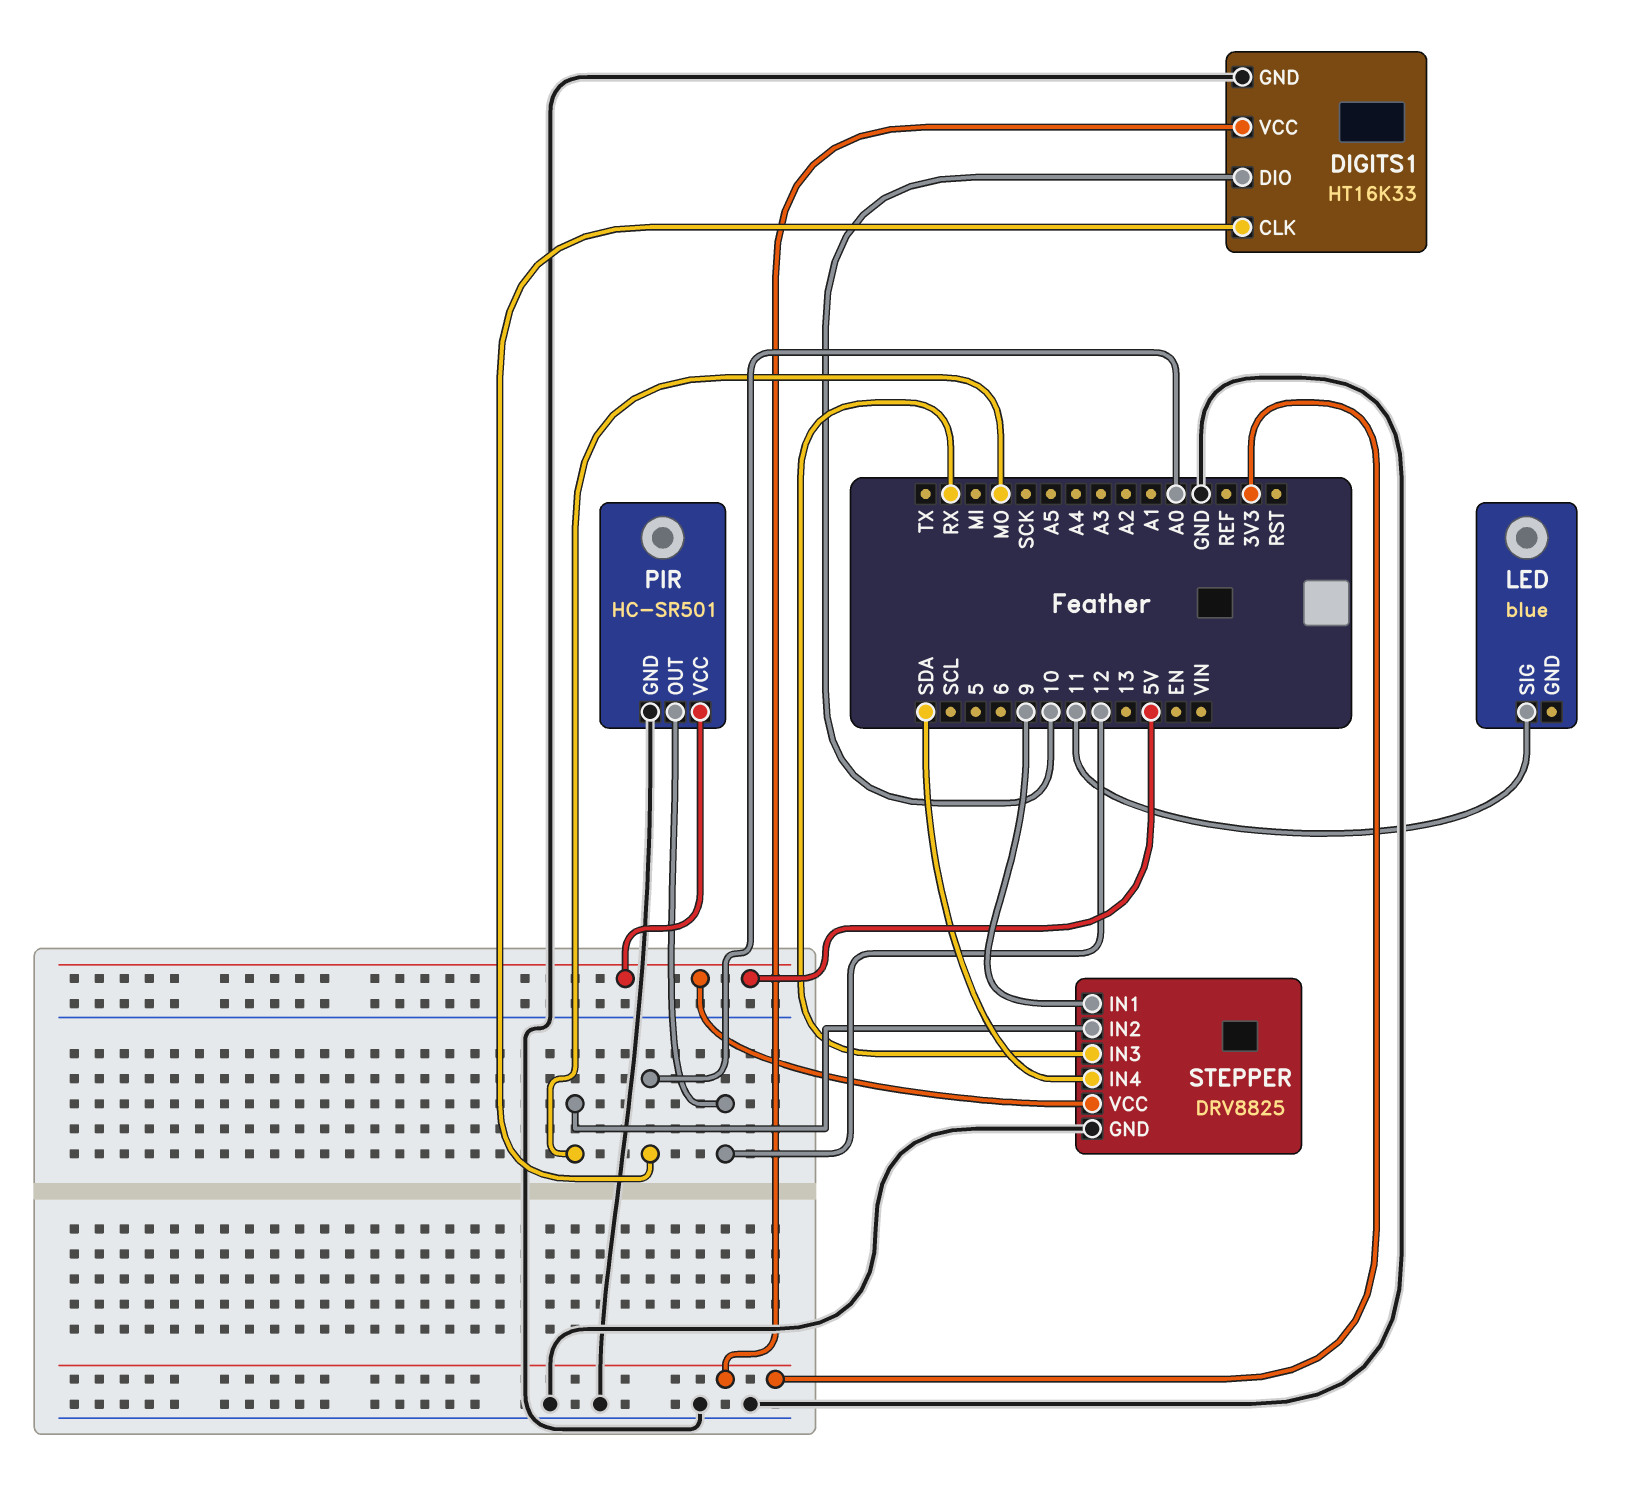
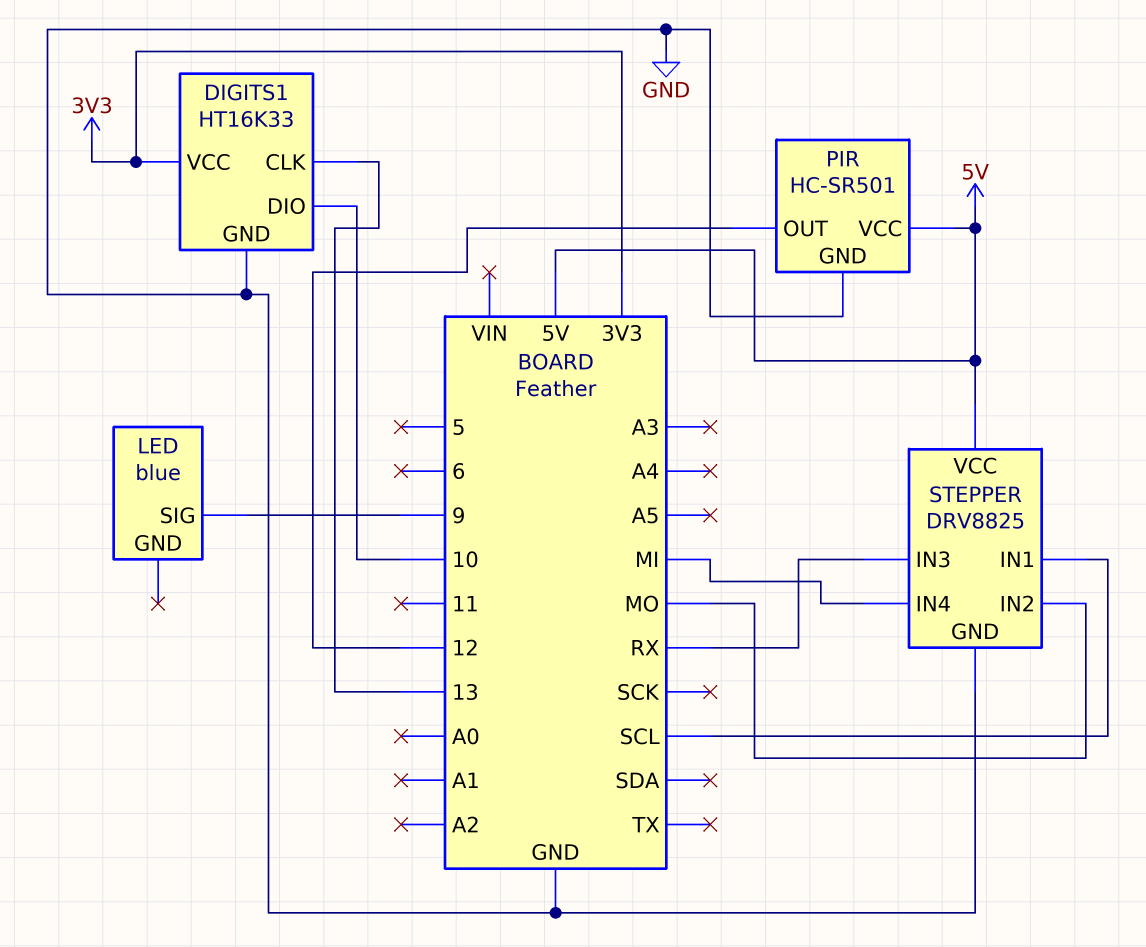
DIGITS1 pin CLK: A0 -> 13
LED pin SIG: 11 -> 9
STEPPER pin IN1: 9 -> SCL
STEPPER pin IN4: SDA -> MI

